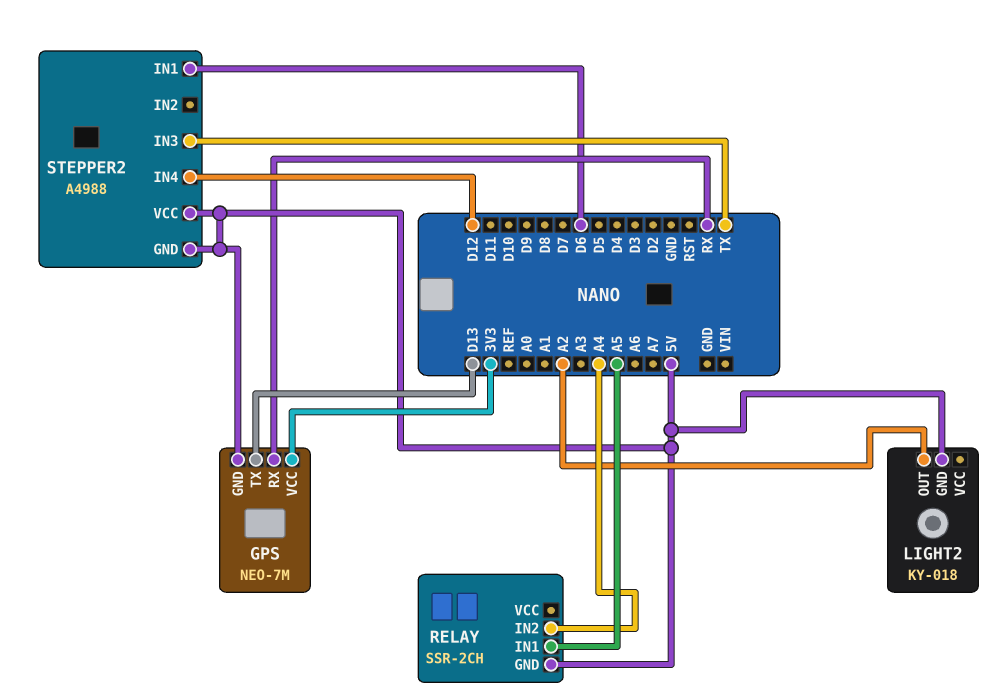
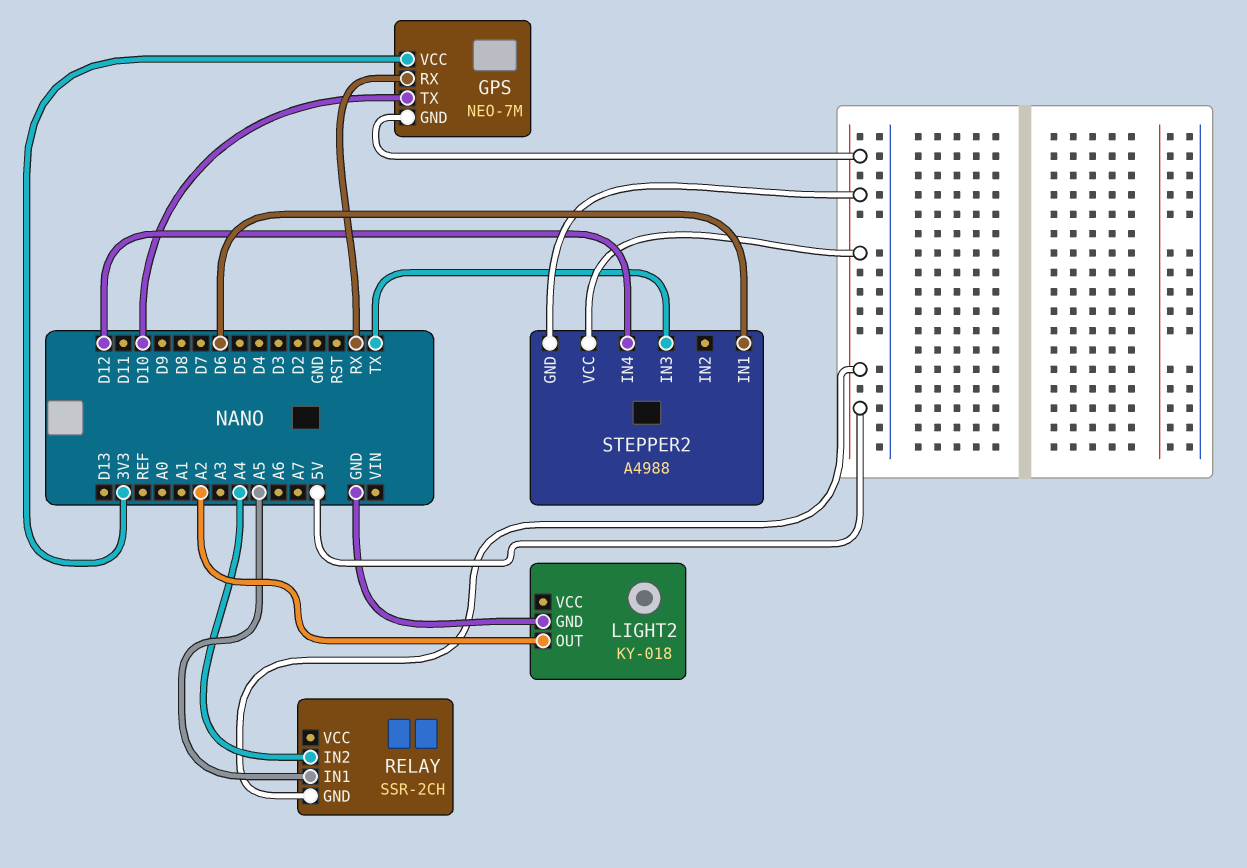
GPS pin TX: D13 -> D10
LIGHT2 pin GND: 5V -> GND

